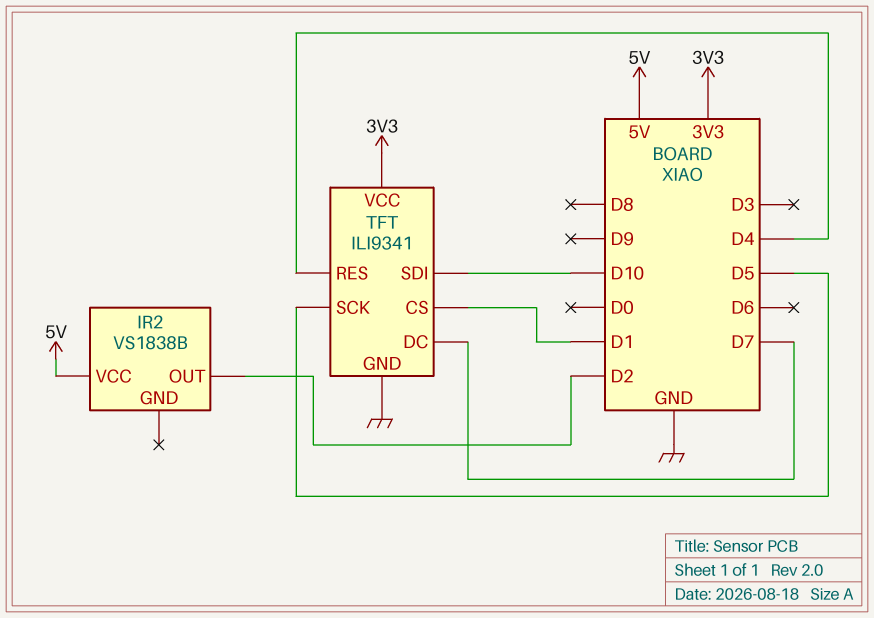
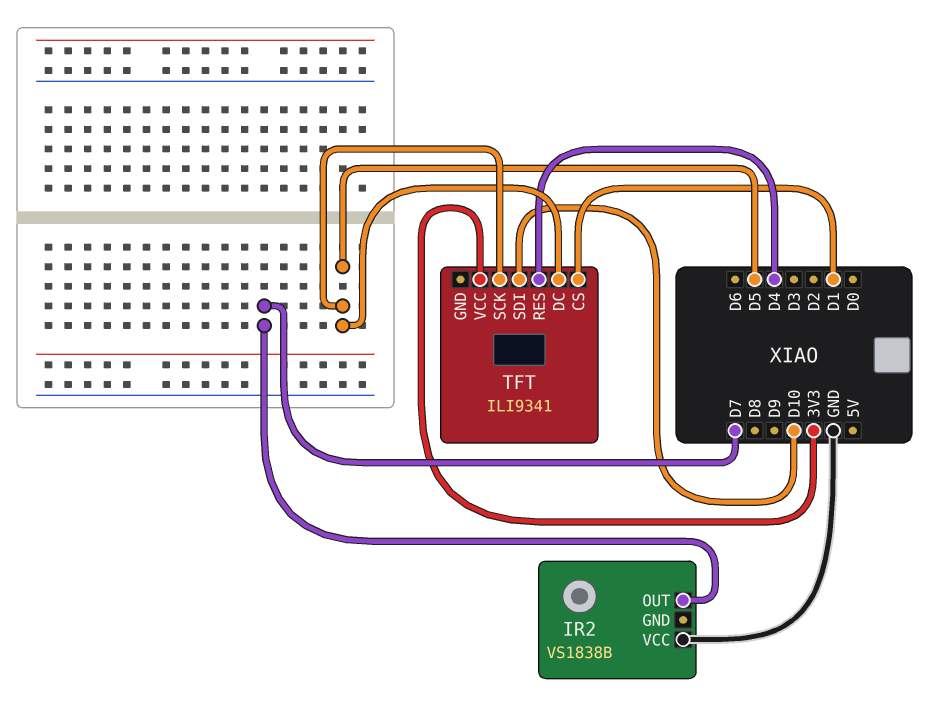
IR2 pin OUT: D2 -> D7
IR2 pin VCC: 5V -> GND
TFT pin DC: D7 -> D5
TFT pin GND: GND -> none

